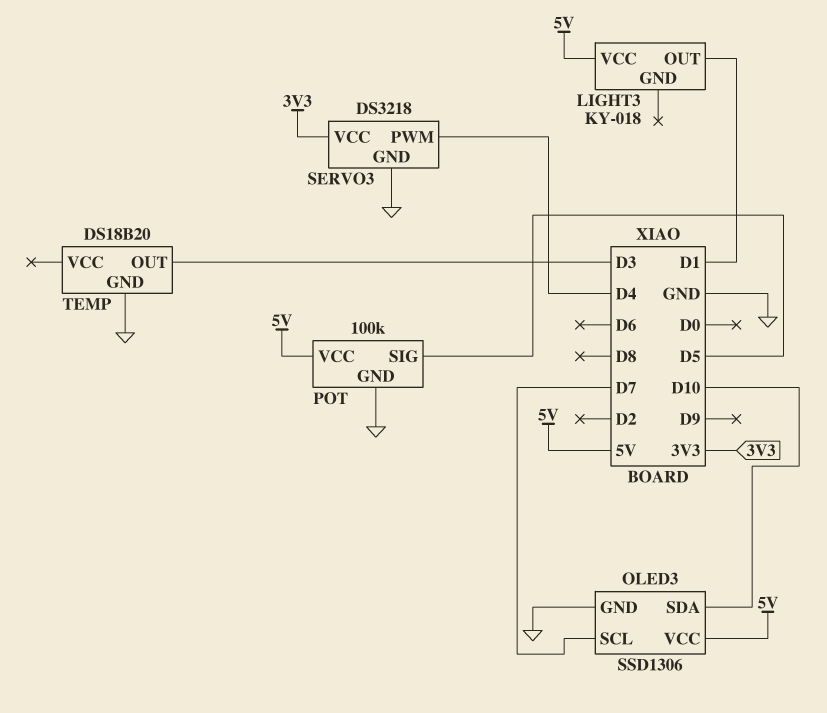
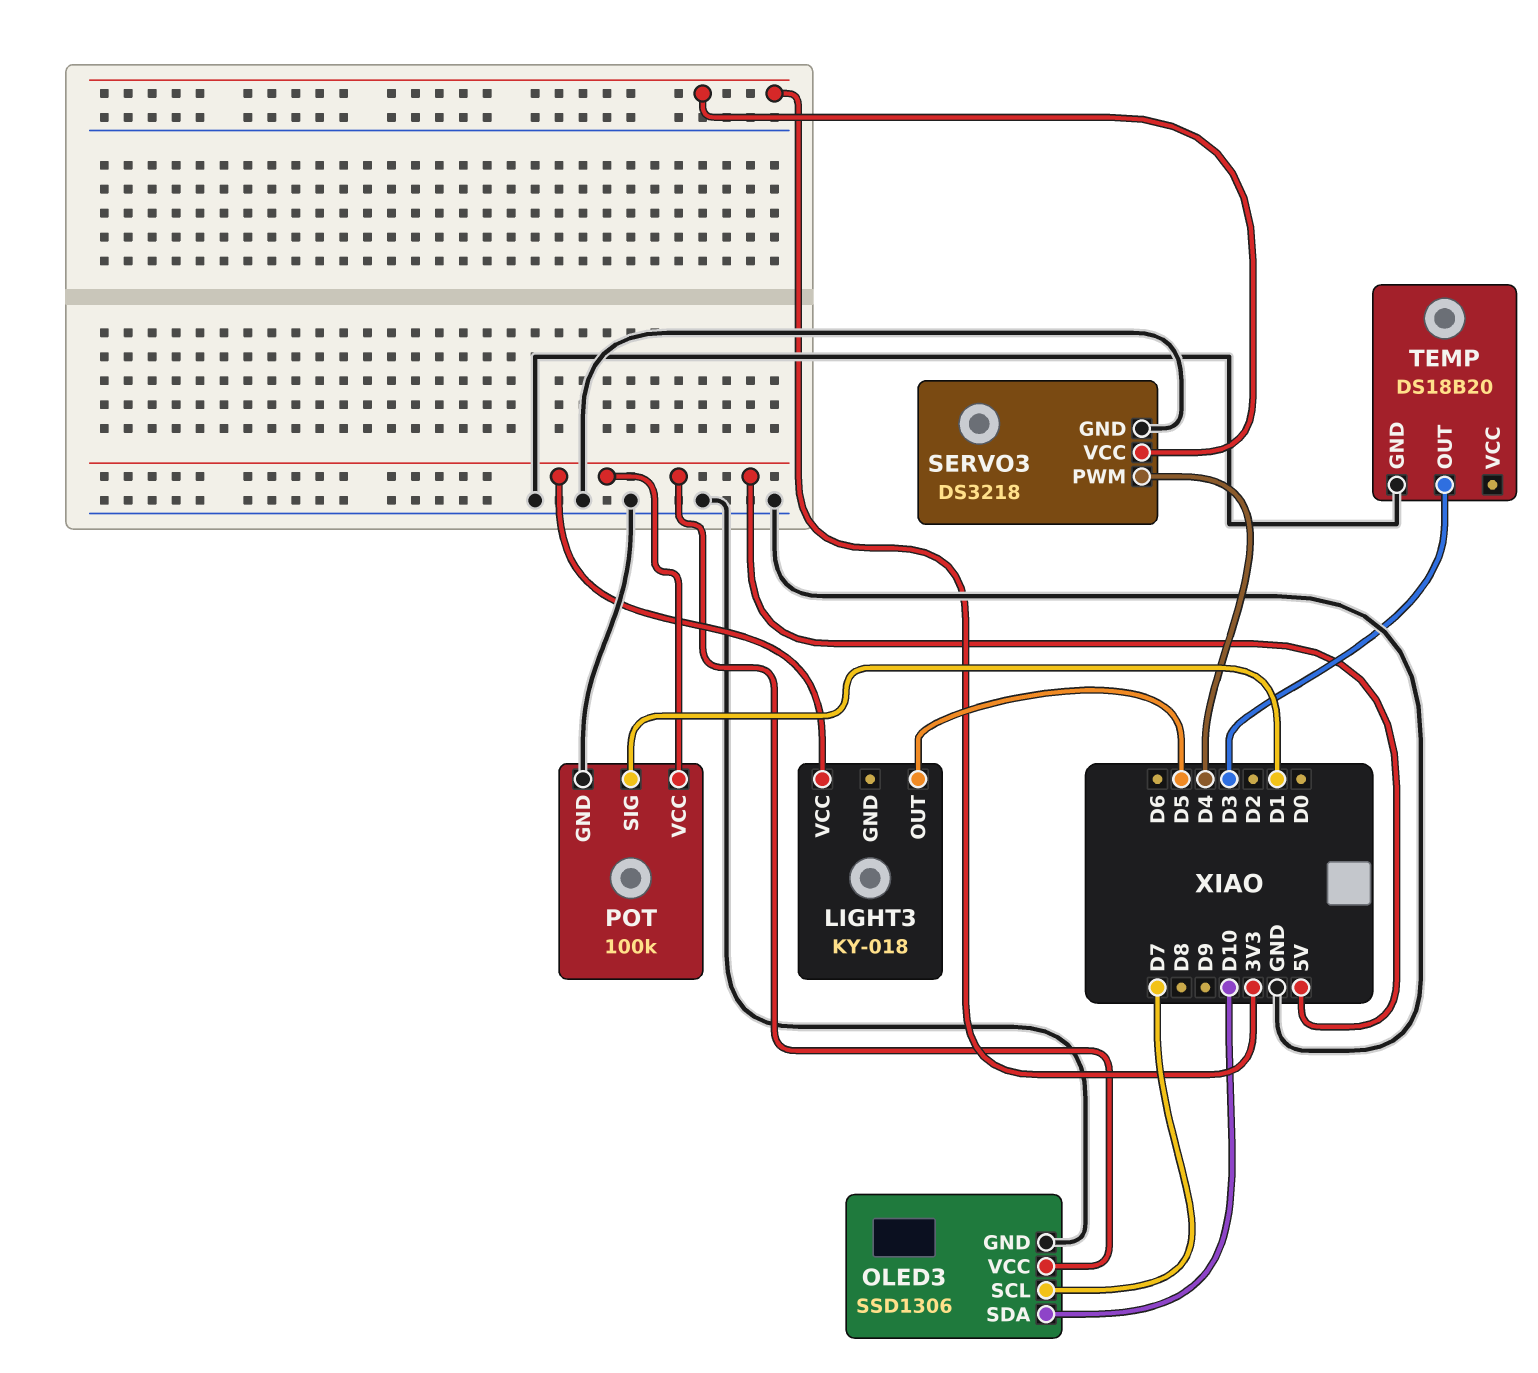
LIGHT3 pin OUT: D1 -> D5
POT pin SIG: D5 -> D1

